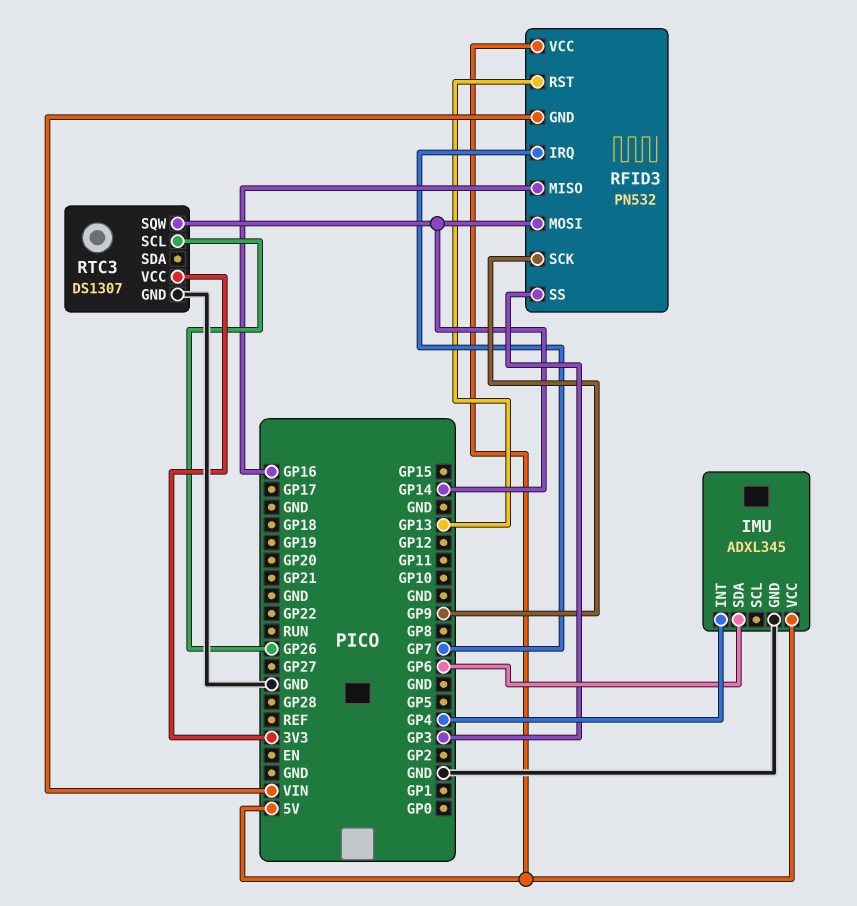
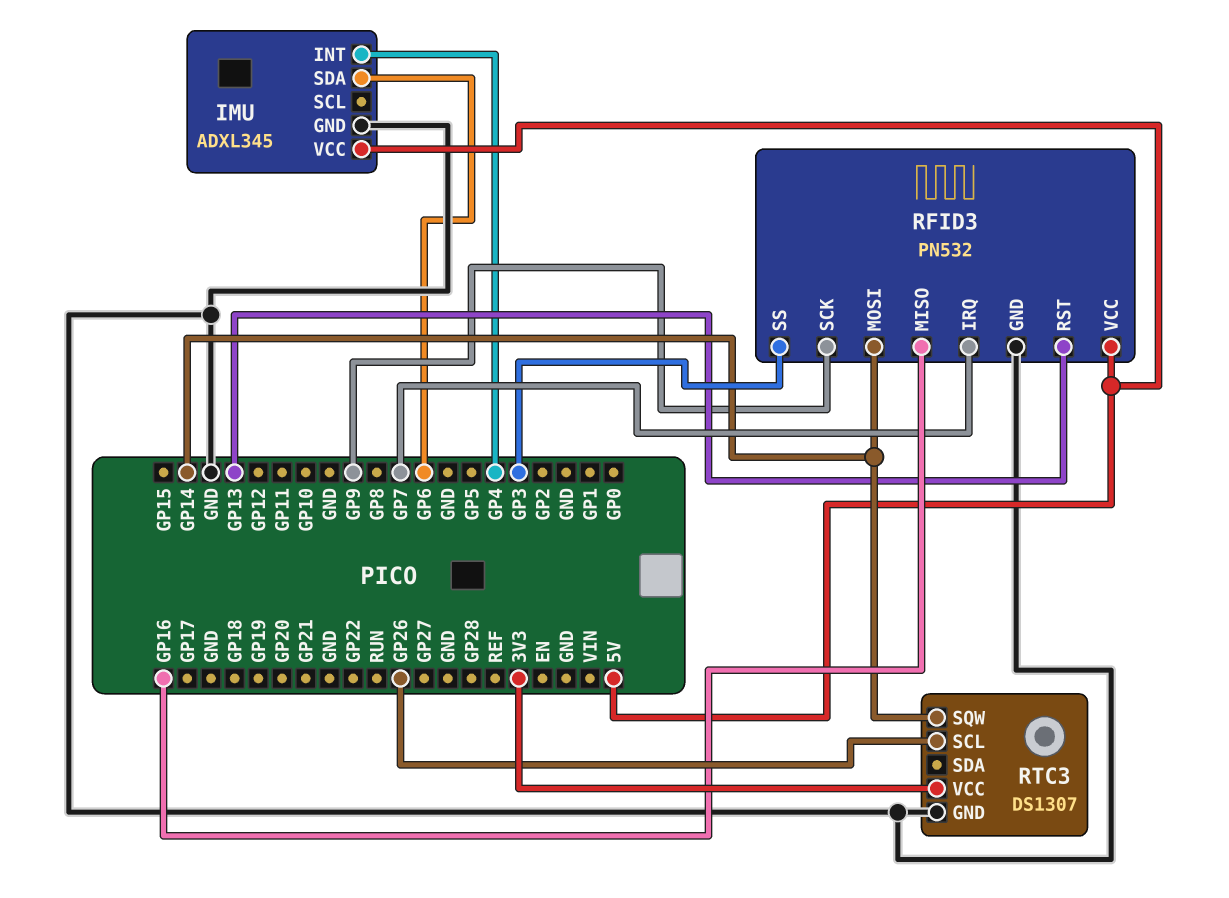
RFID3 pin GND: VIN -> GND

